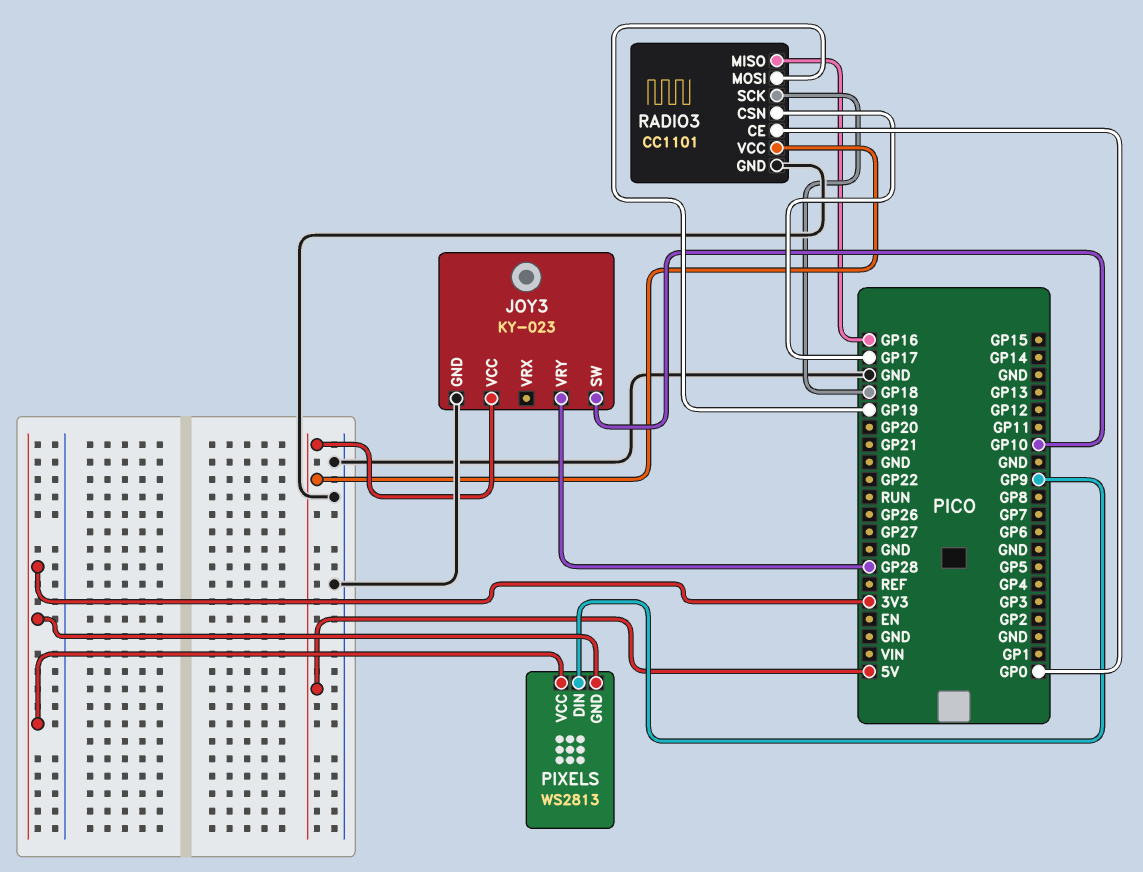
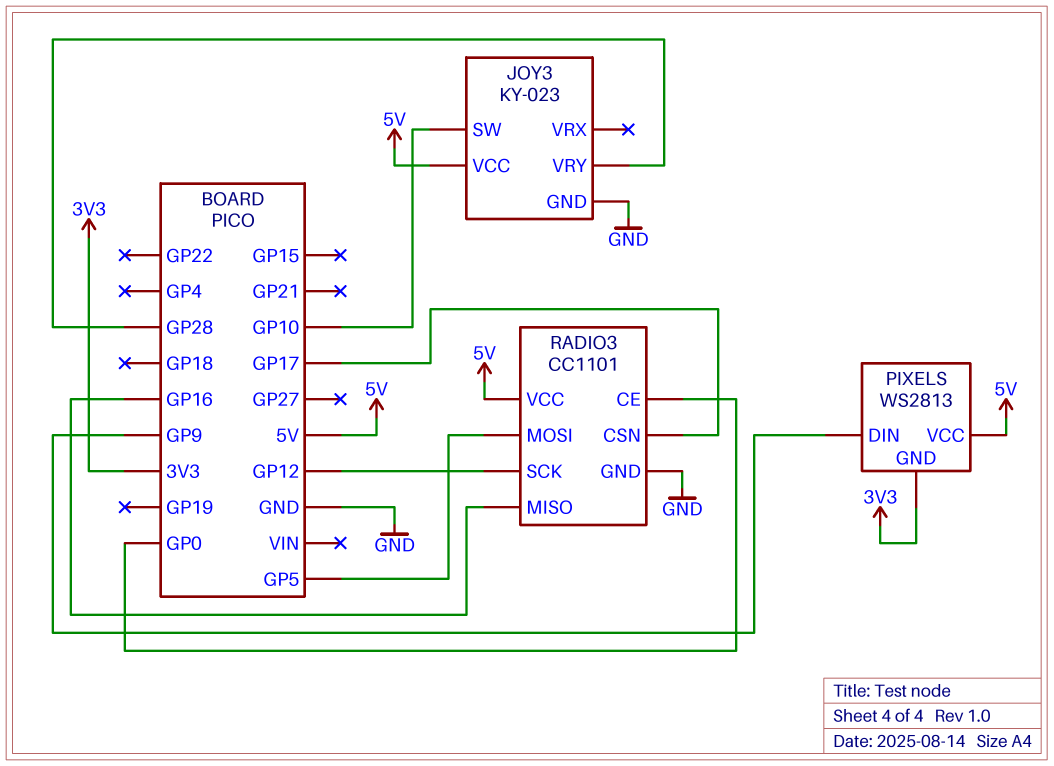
PIXELS pin VCC: 3V3 -> 5V
RADIO3 pin MOSI: GP19 -> GP5
RADIO3 pin SCK: GP18 -> GP12

